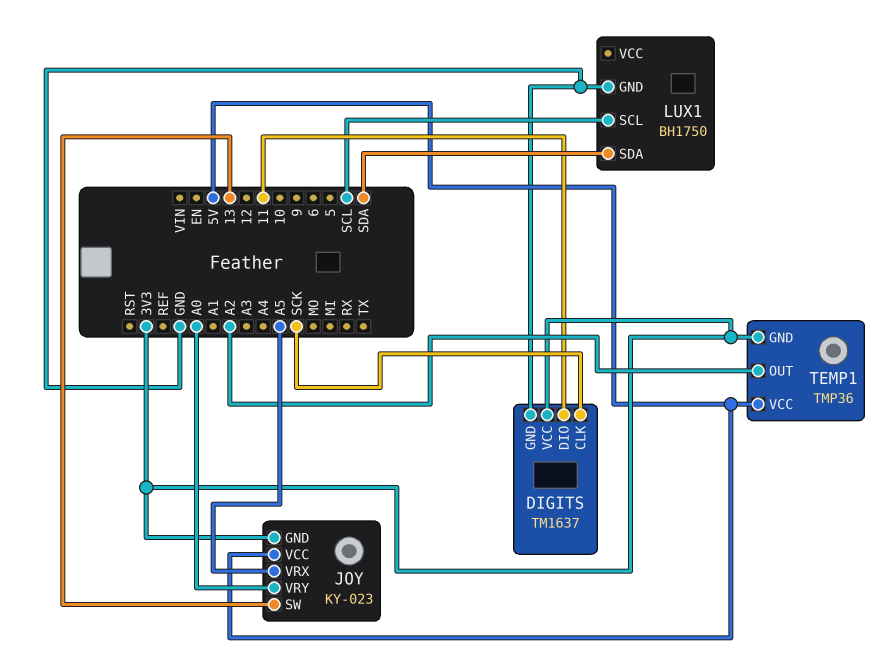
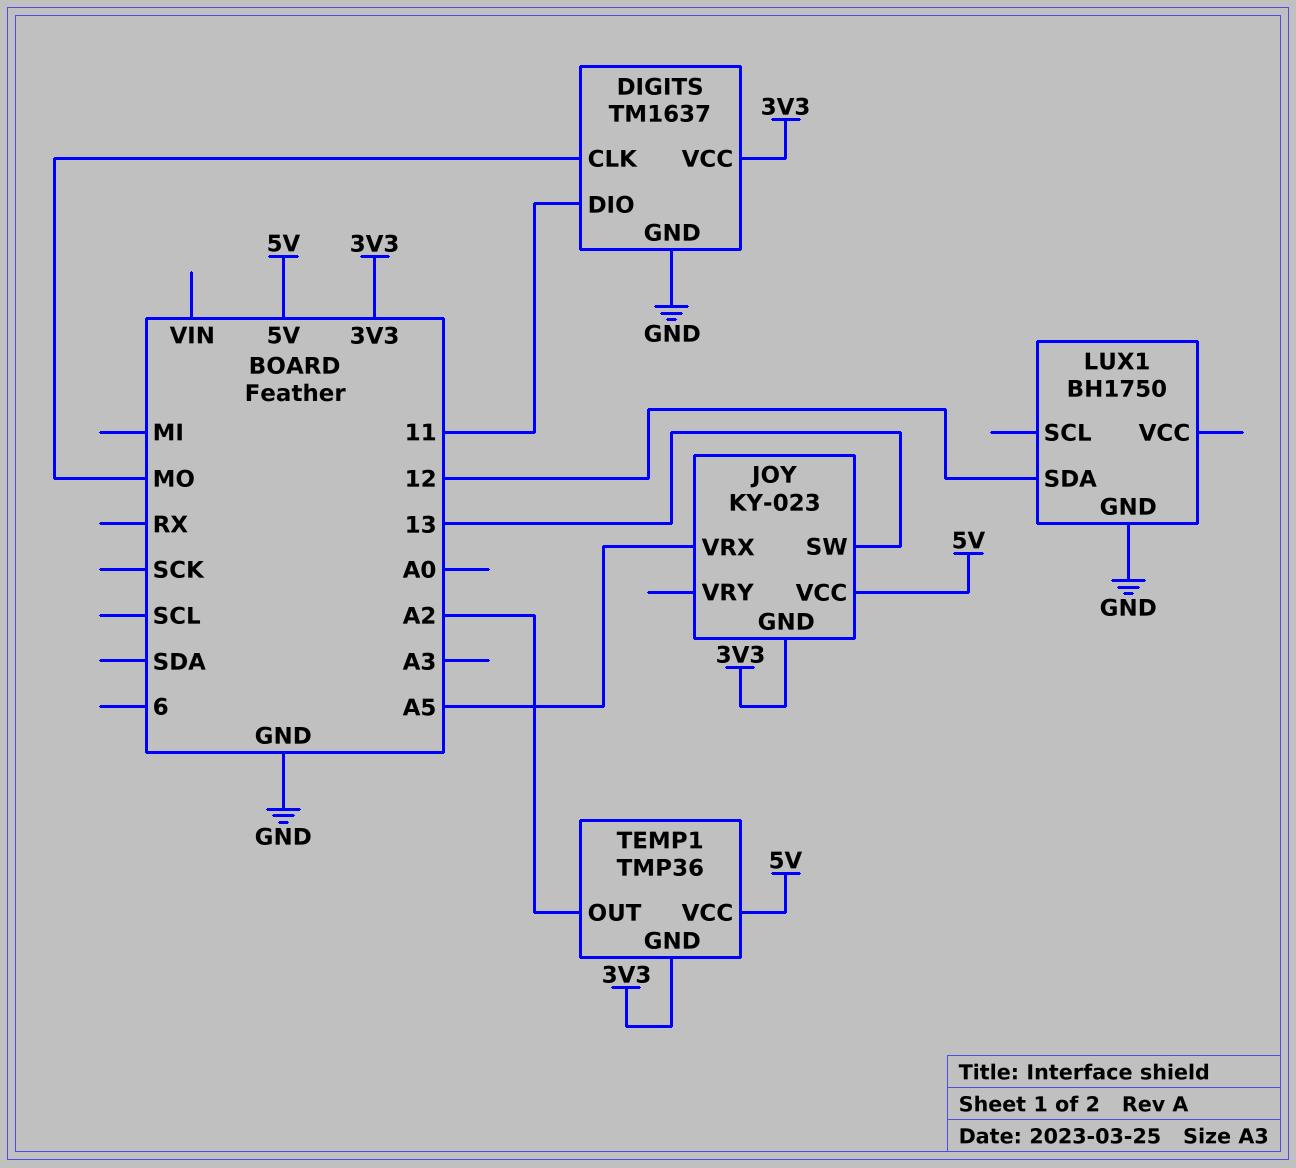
DIGITS pin CLK: SCK -> MO
JOY pin VRY: A0 -> none
LUX1 pin SCL: SCL -> none
LUX1 pin SDA: SDA -> 12

